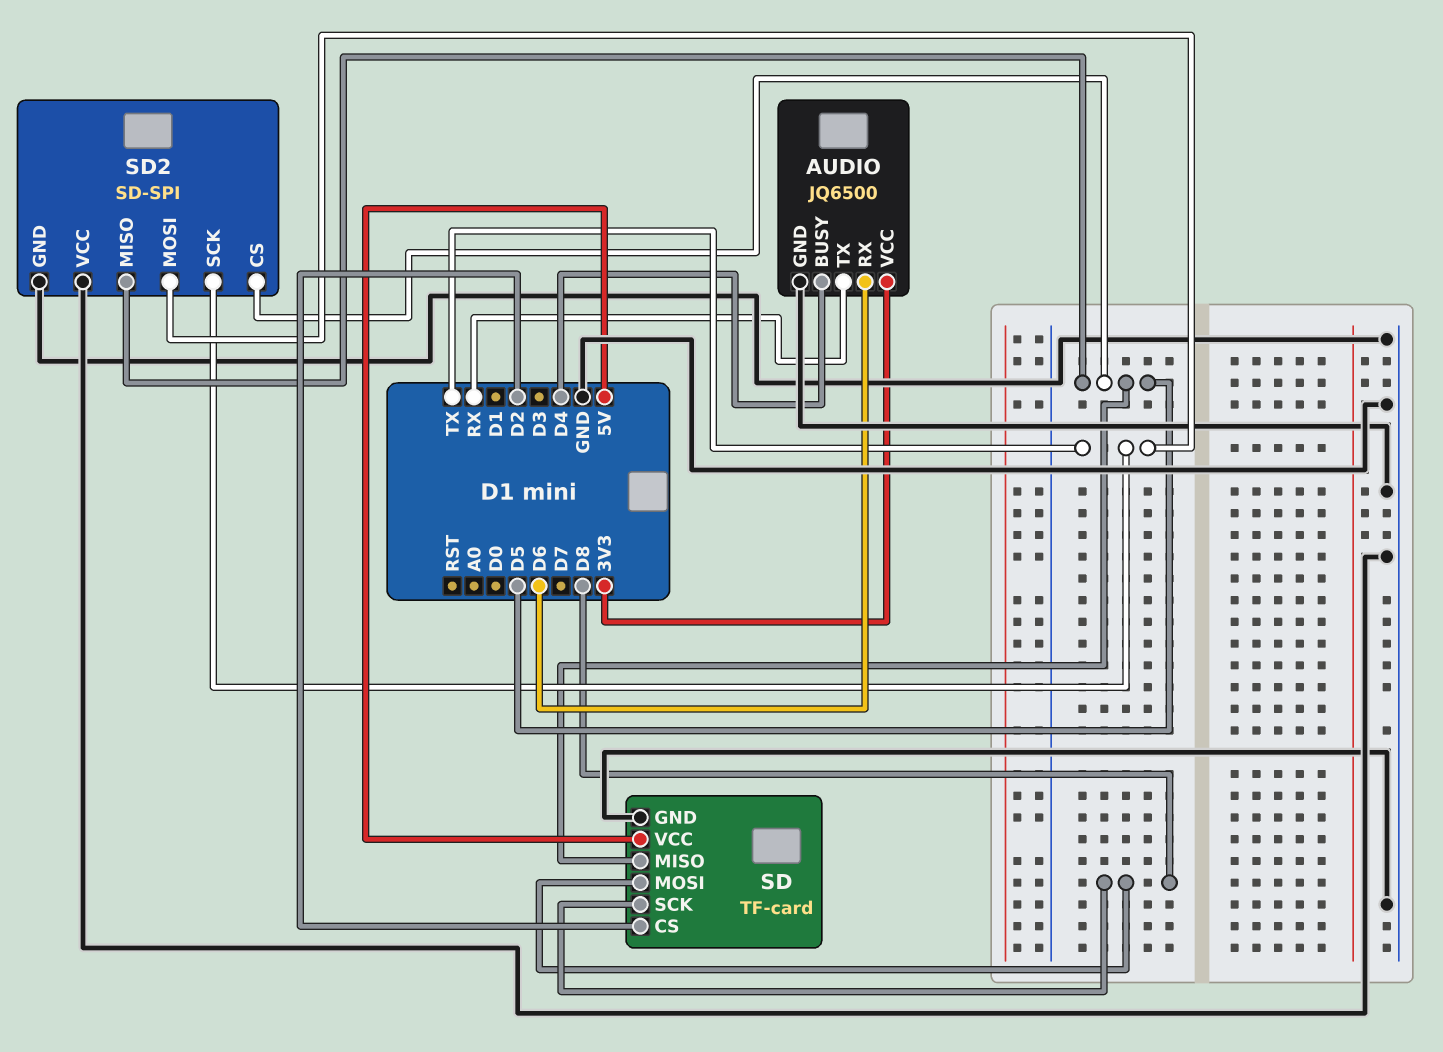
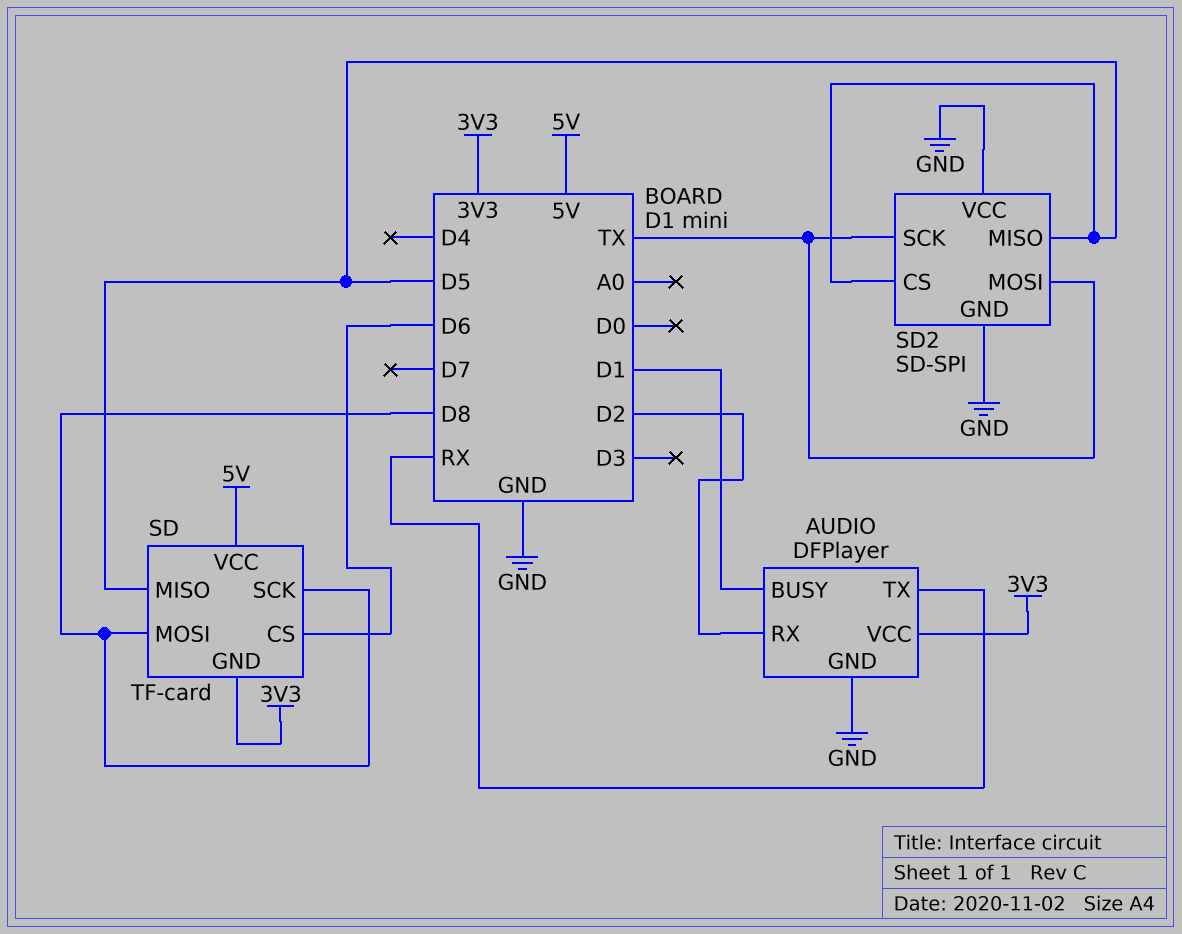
AUDIO: JQ6500 -> DFPlayer
AUDIO pin BUSY: D4 -> D1
AUDIO pin RX: D6 -> D2
SD pin CS: D2 -> D6
SD pin GND: GND -> 3V3

